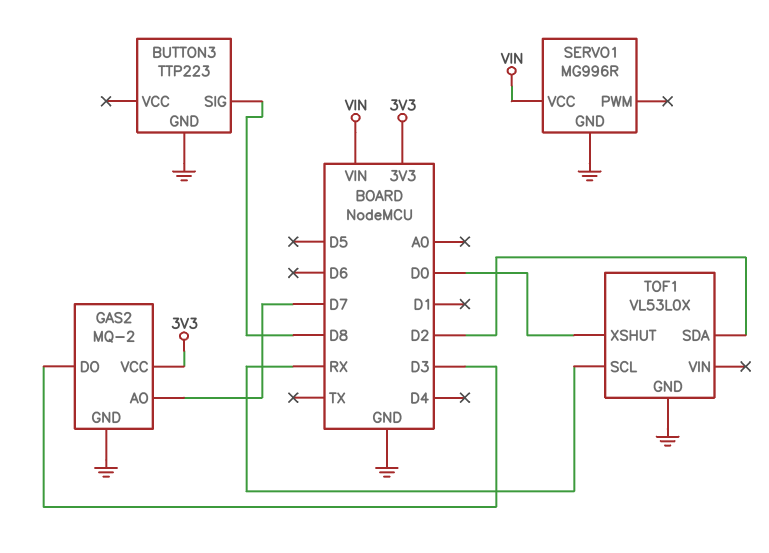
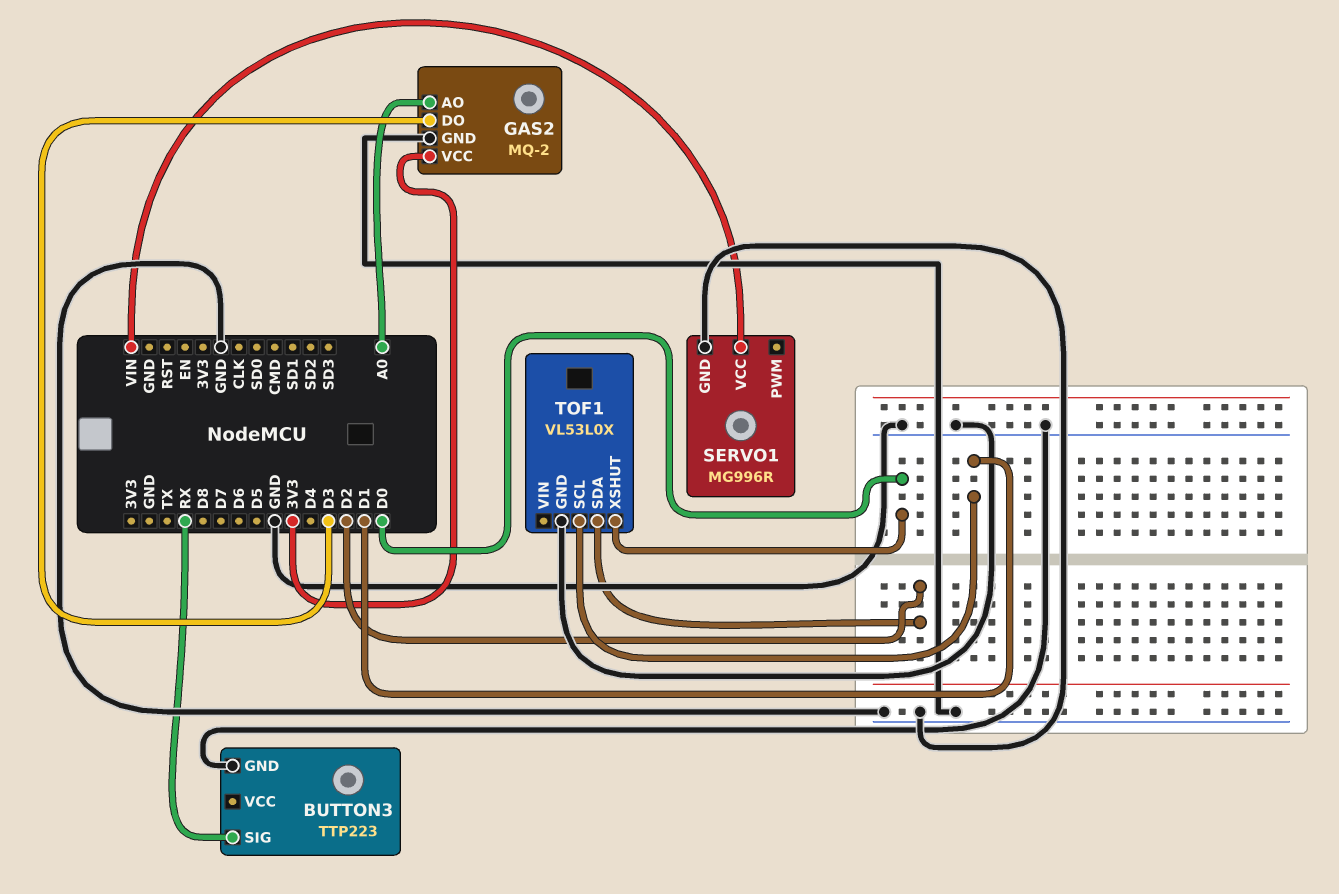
BUTTON3 pin SIG: D8 -> RX
GAS2 pin AO: D7 -> A0
TOF1 pin SCL: RX -> D1

